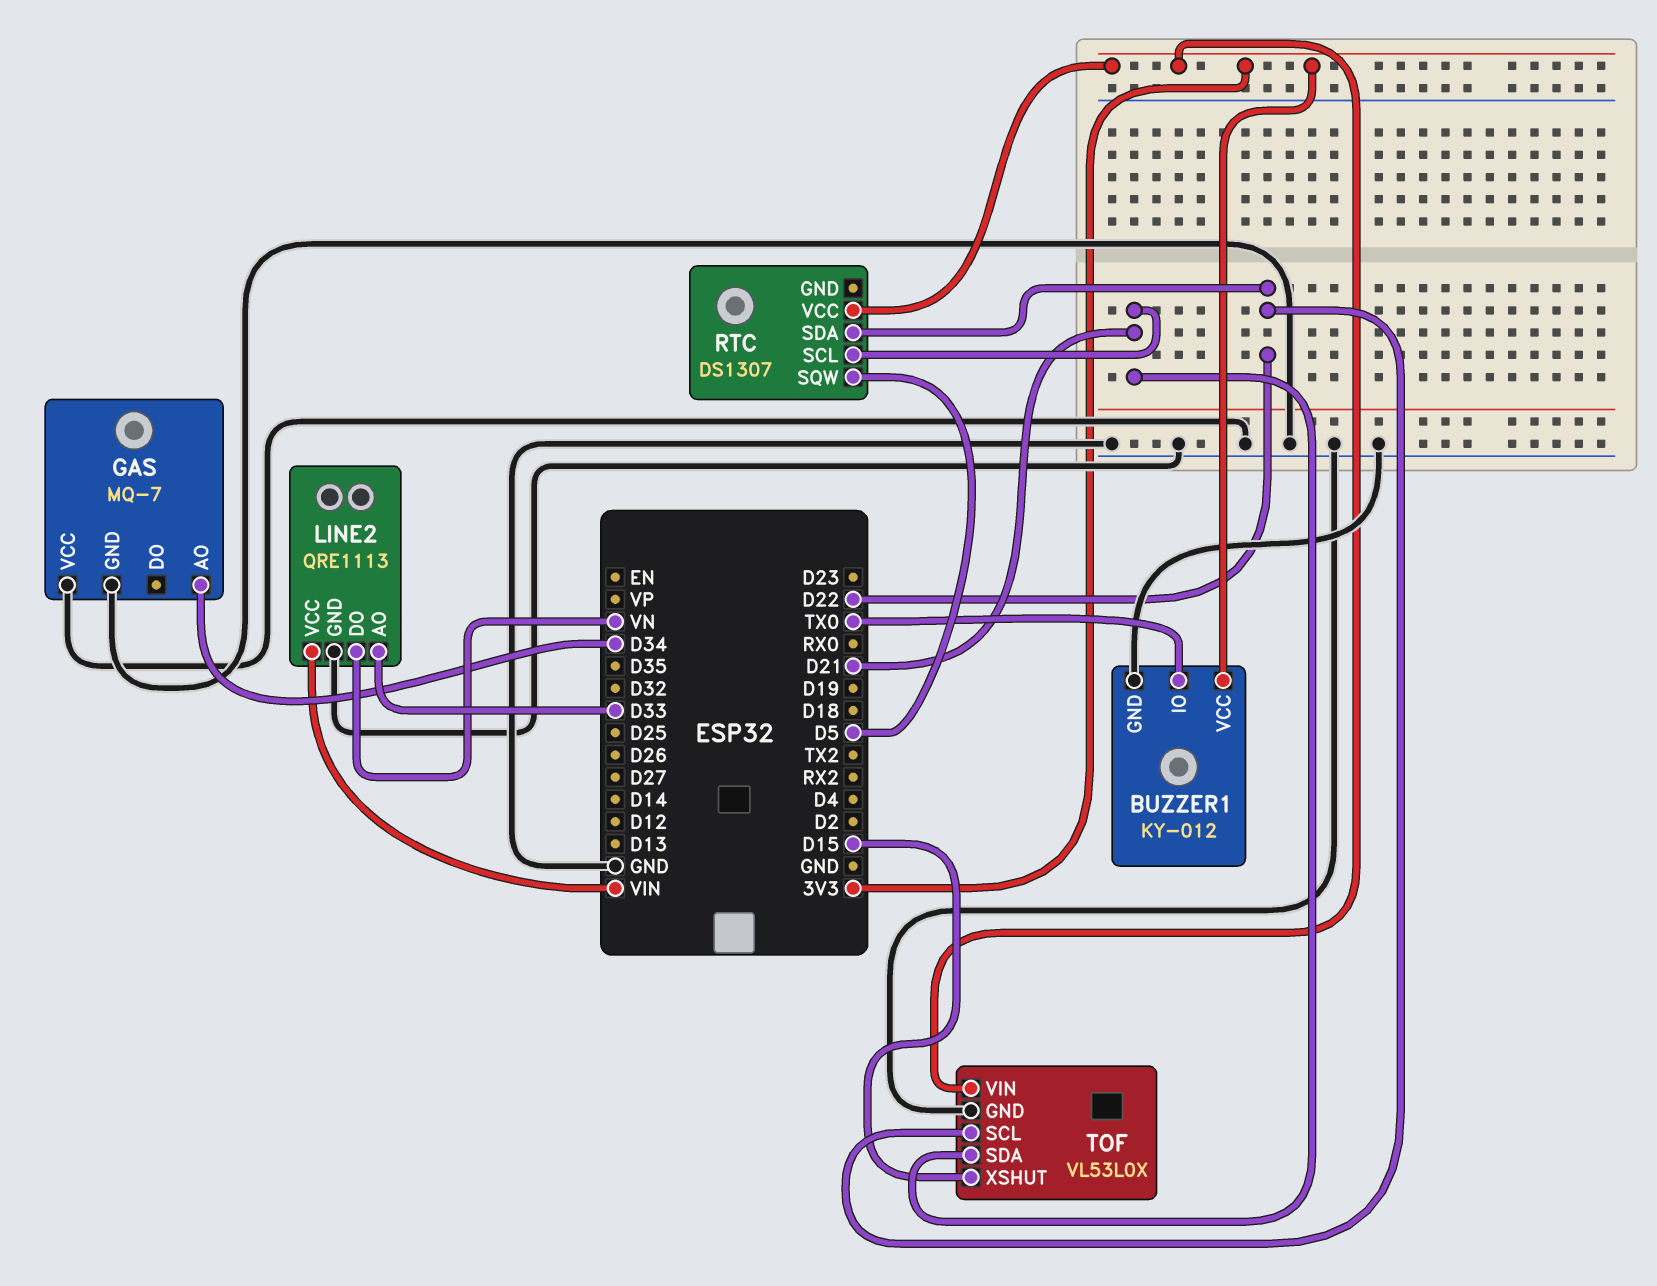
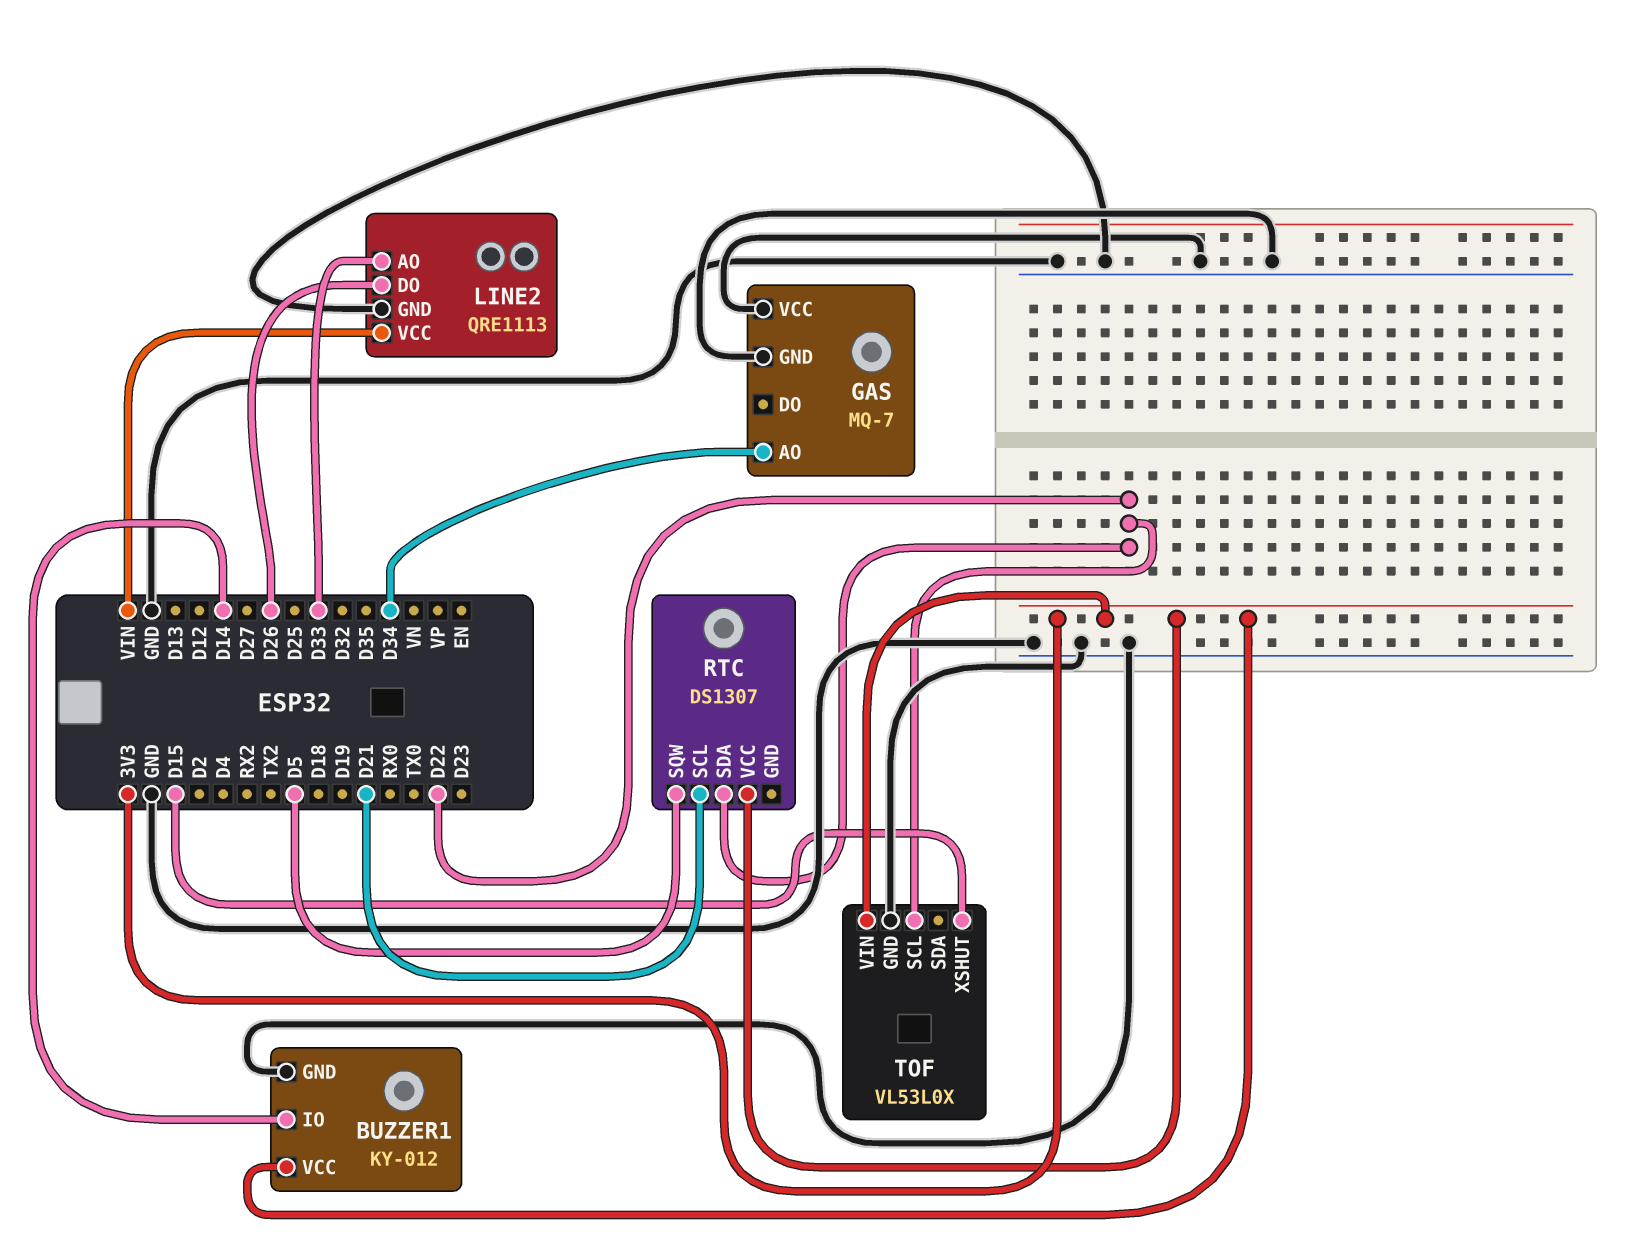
BUZZER1 pin IO: TX0 -> D14
LINE2 pin DO: VN -> D26
TOF pin SDA: D21 -> none

